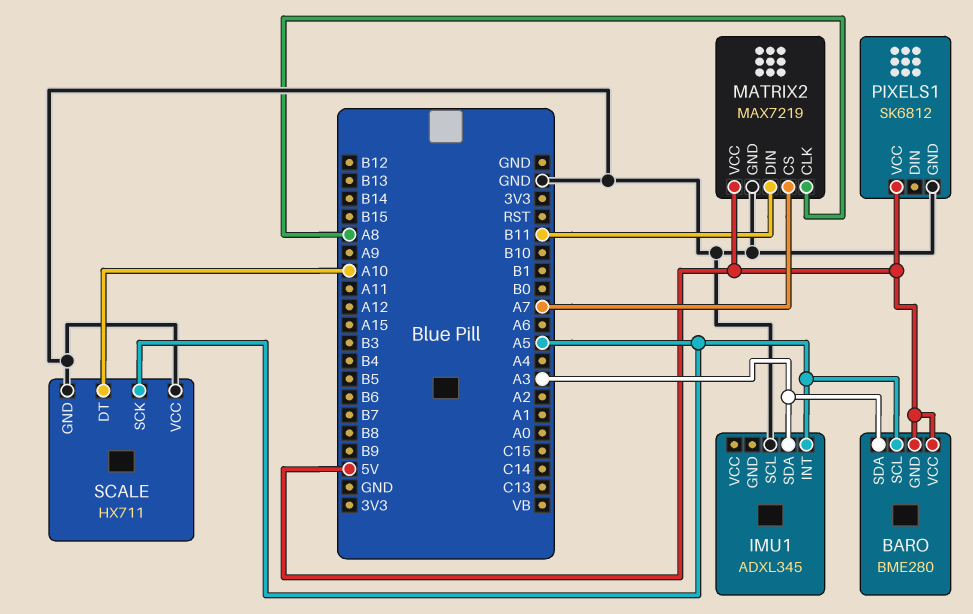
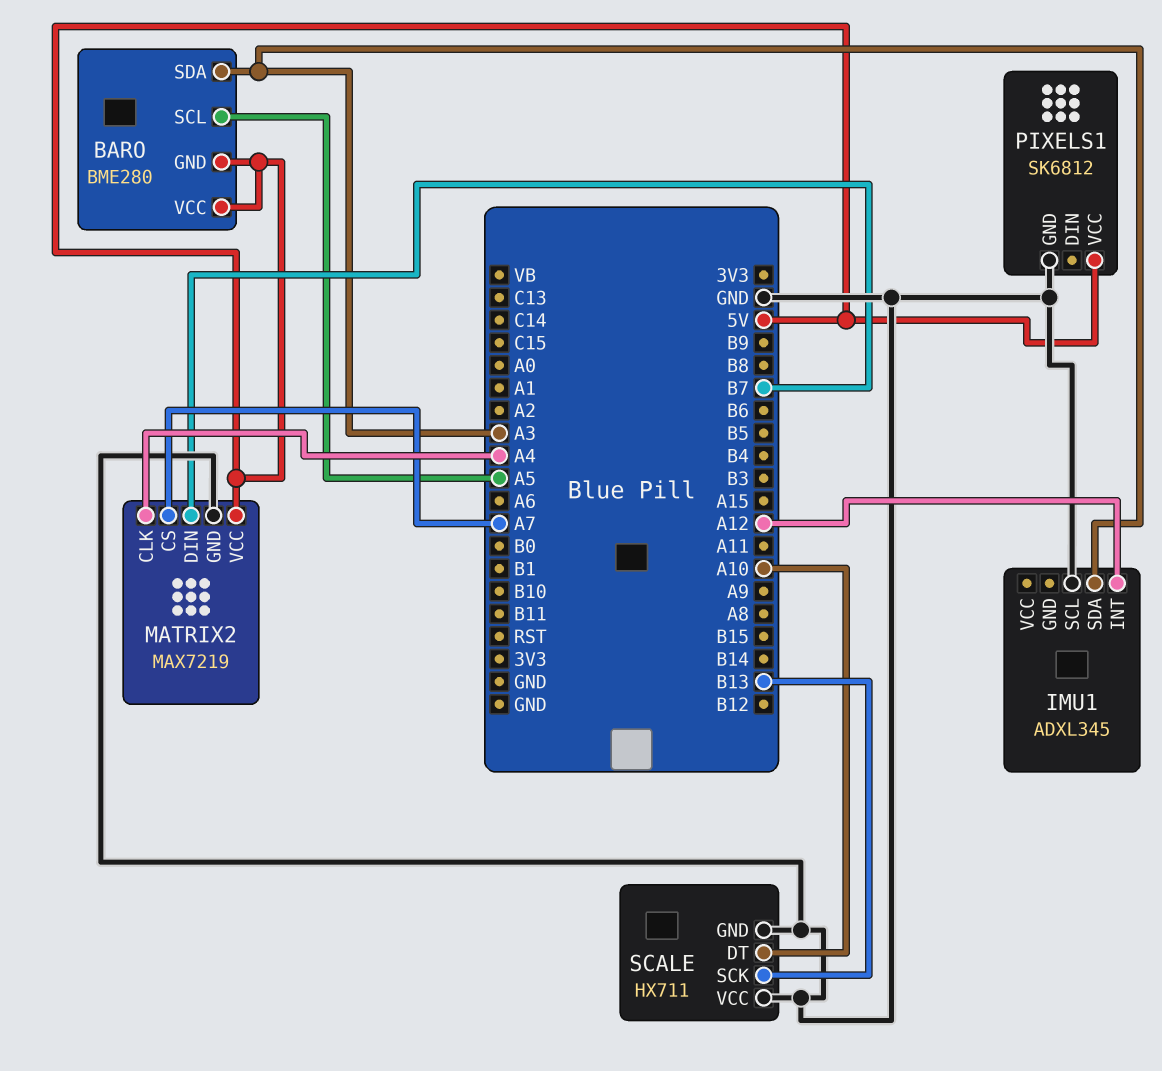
IMU1 pin INT: A5 -> A12
MATRIX2 pin CLK: A8 -> A4
MATRIX2 pin DIN: B11 -> B7
SCALE pin SCK: A5 -> B13

